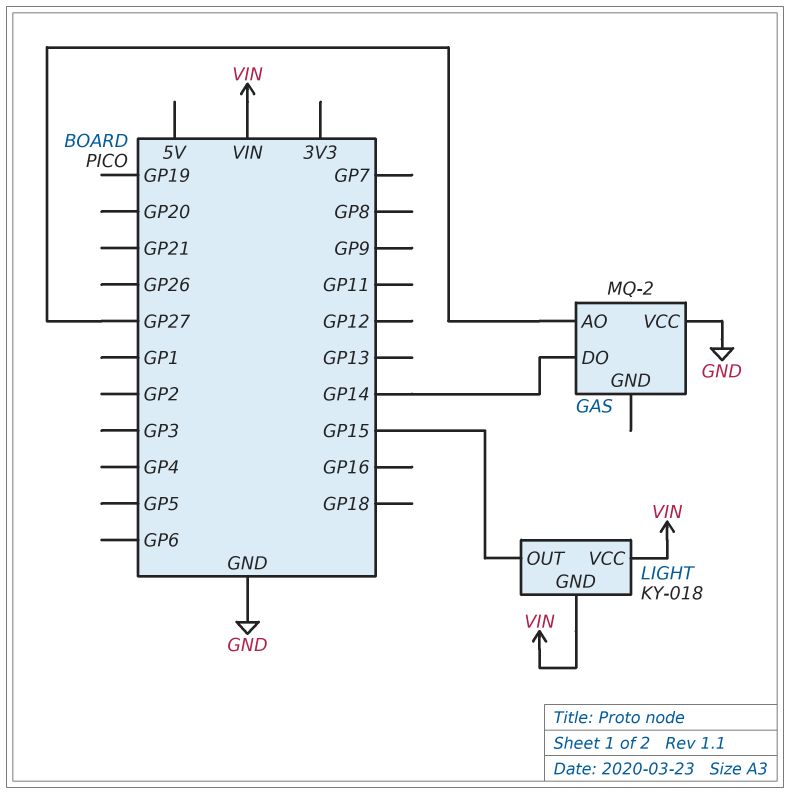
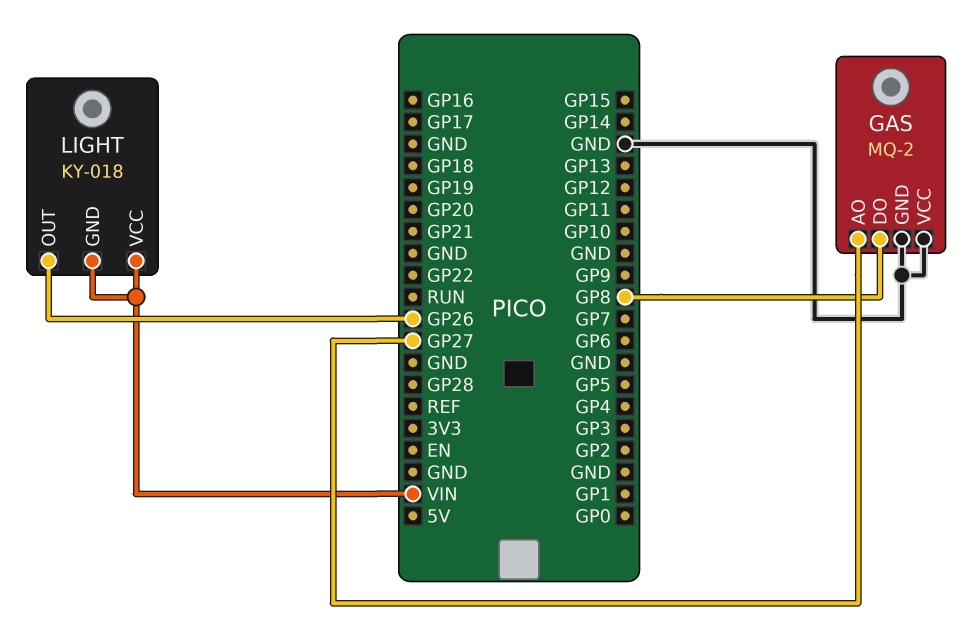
GAS pin DO: GP14 -> GP8
GAS pin GND: none -> GND
LIGHT pin OUT: GP15 -> GP26

